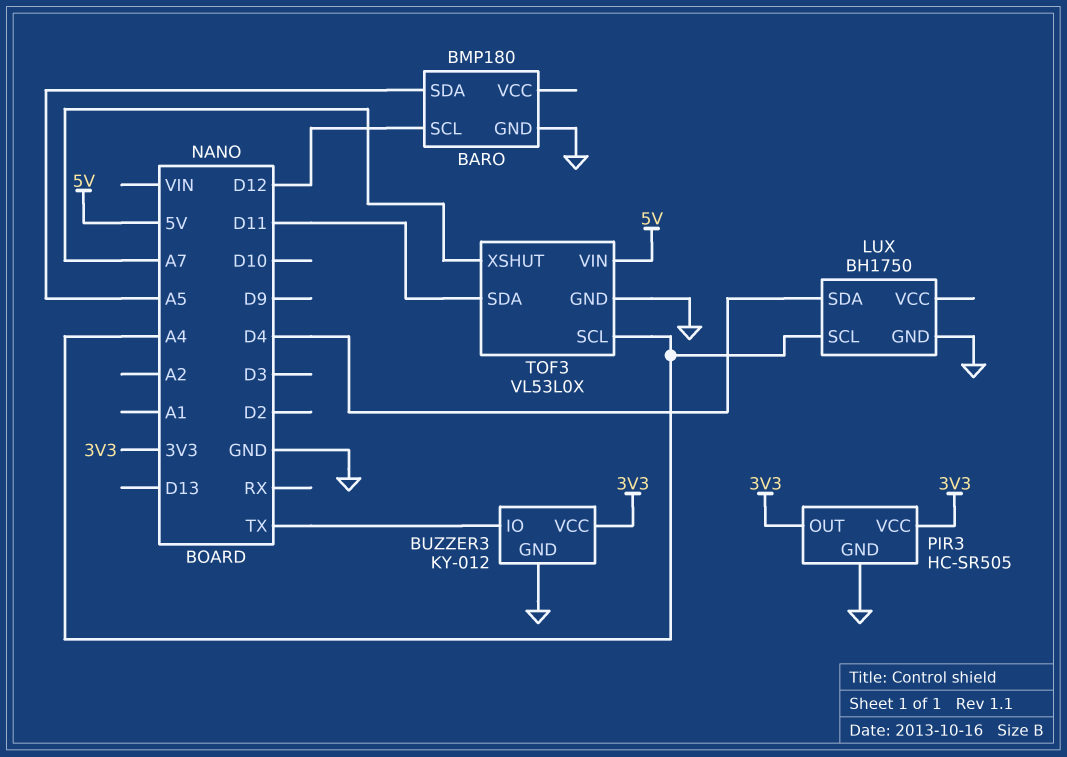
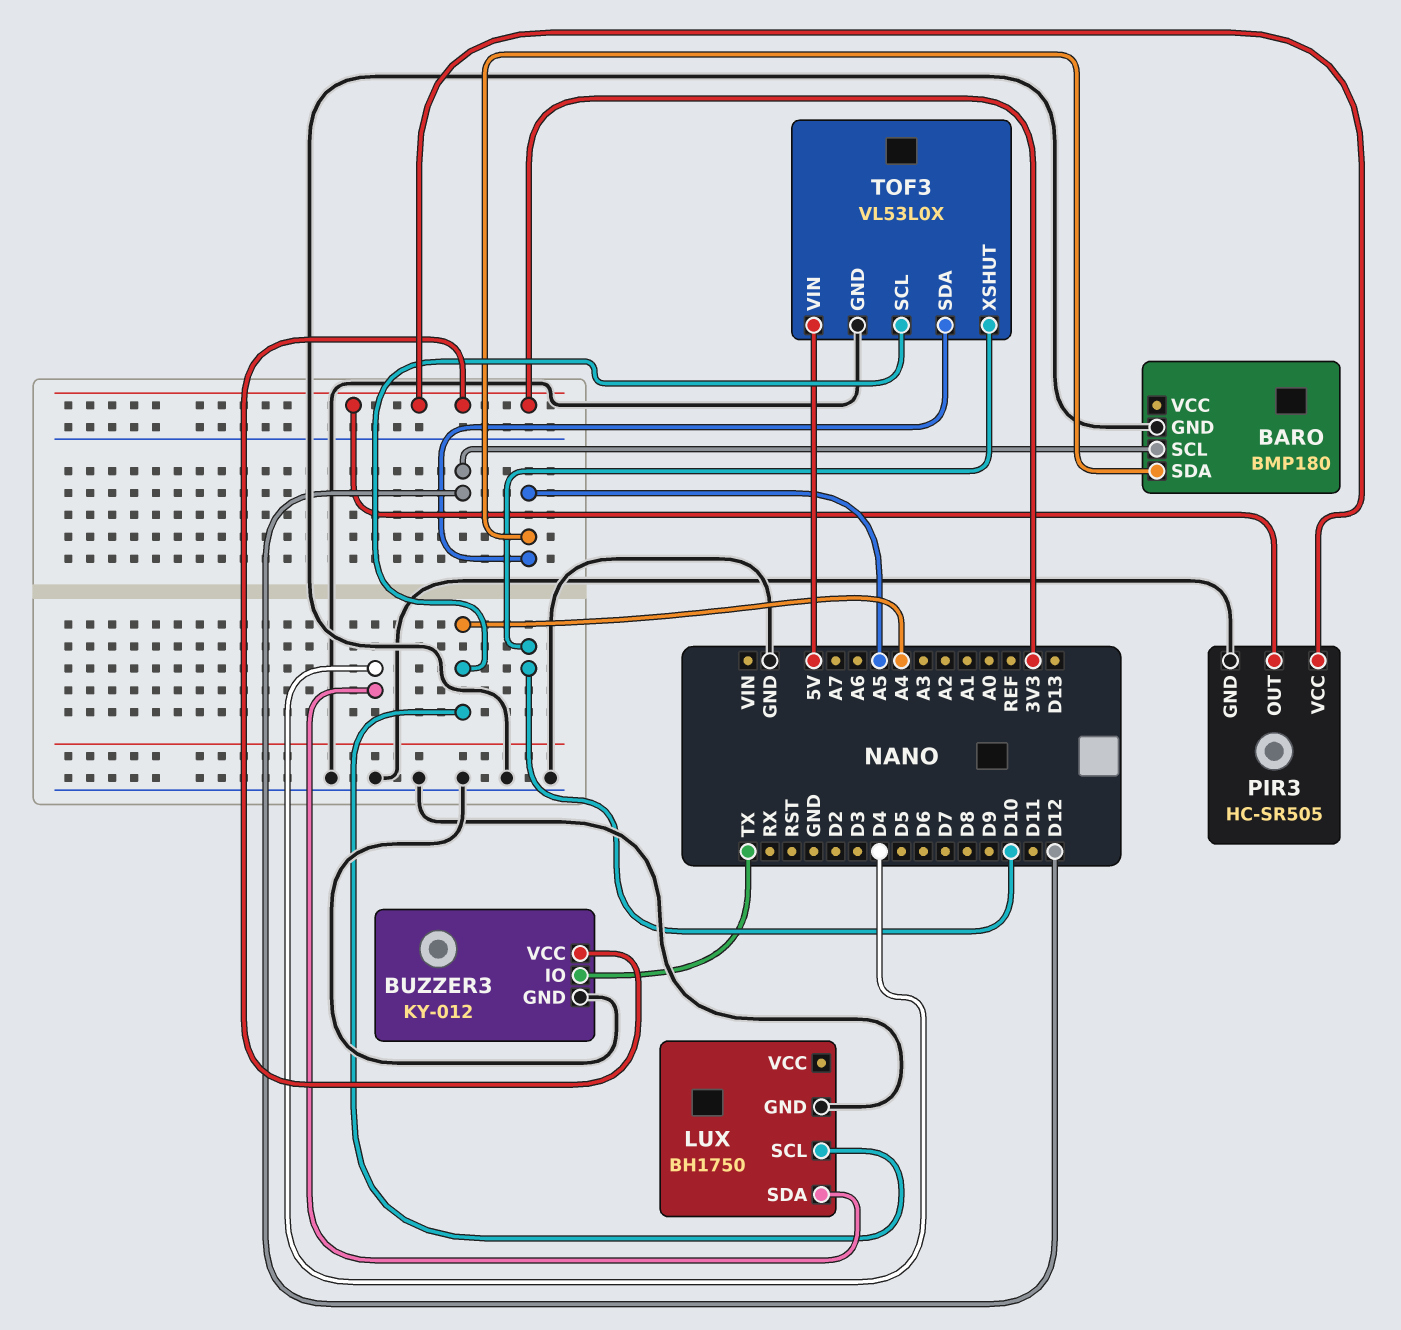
TOF3 pin SDA: D11 -> A5
TOF3 pin XSHUT: A7 -> D10

